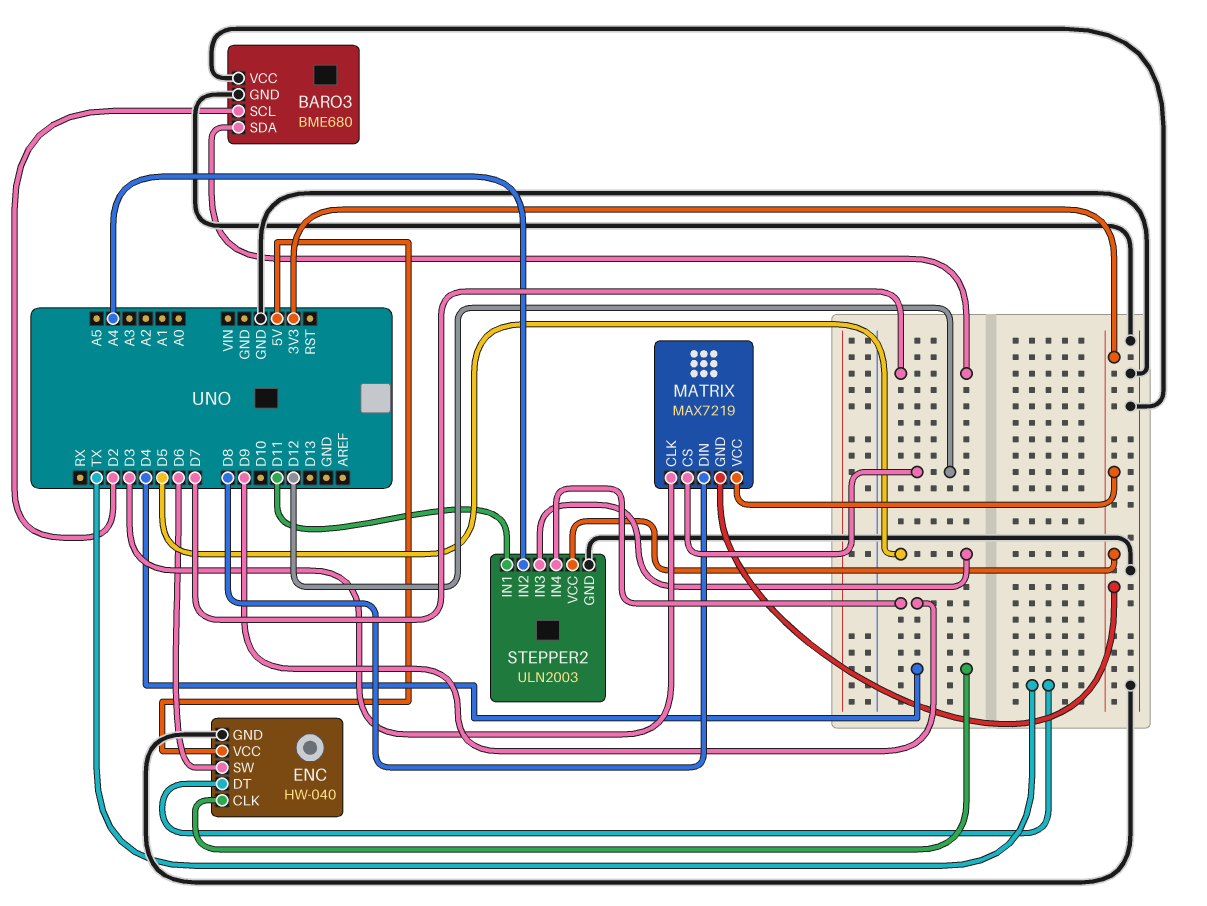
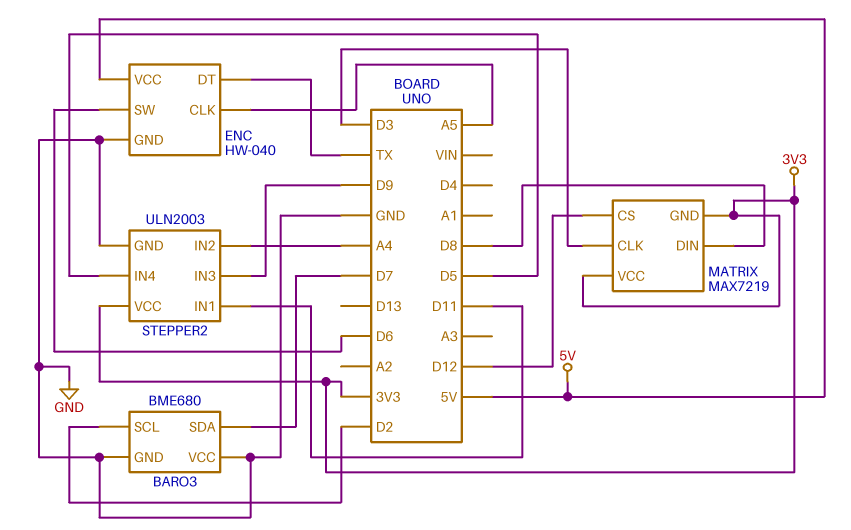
ENC pin CLK: D4 -> A5
STEPPER2 pin IN3: D5 -> D9
STEPPER2 pin IN4: D9 -> D5

